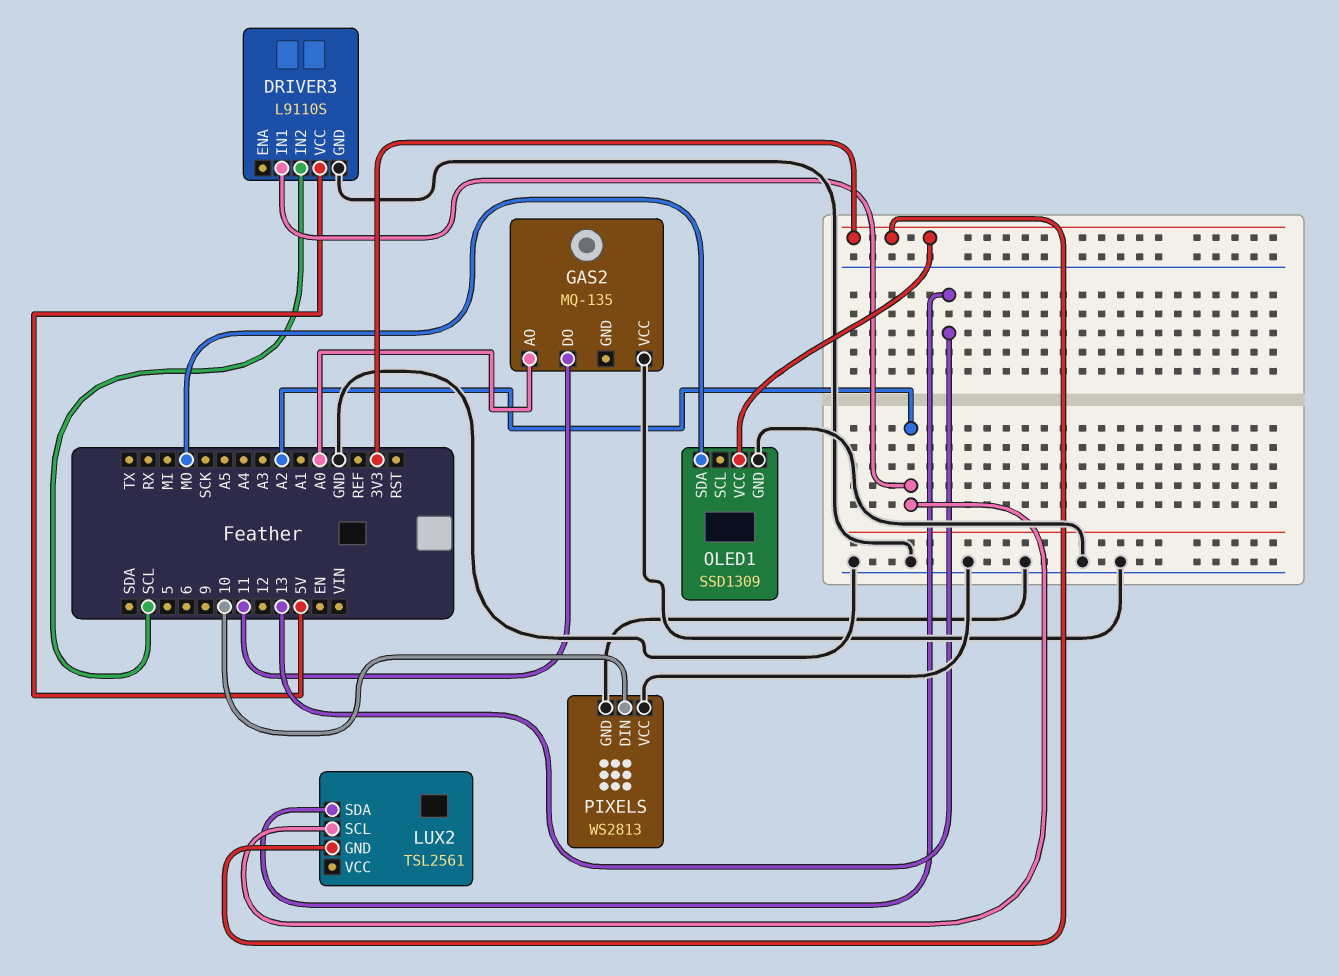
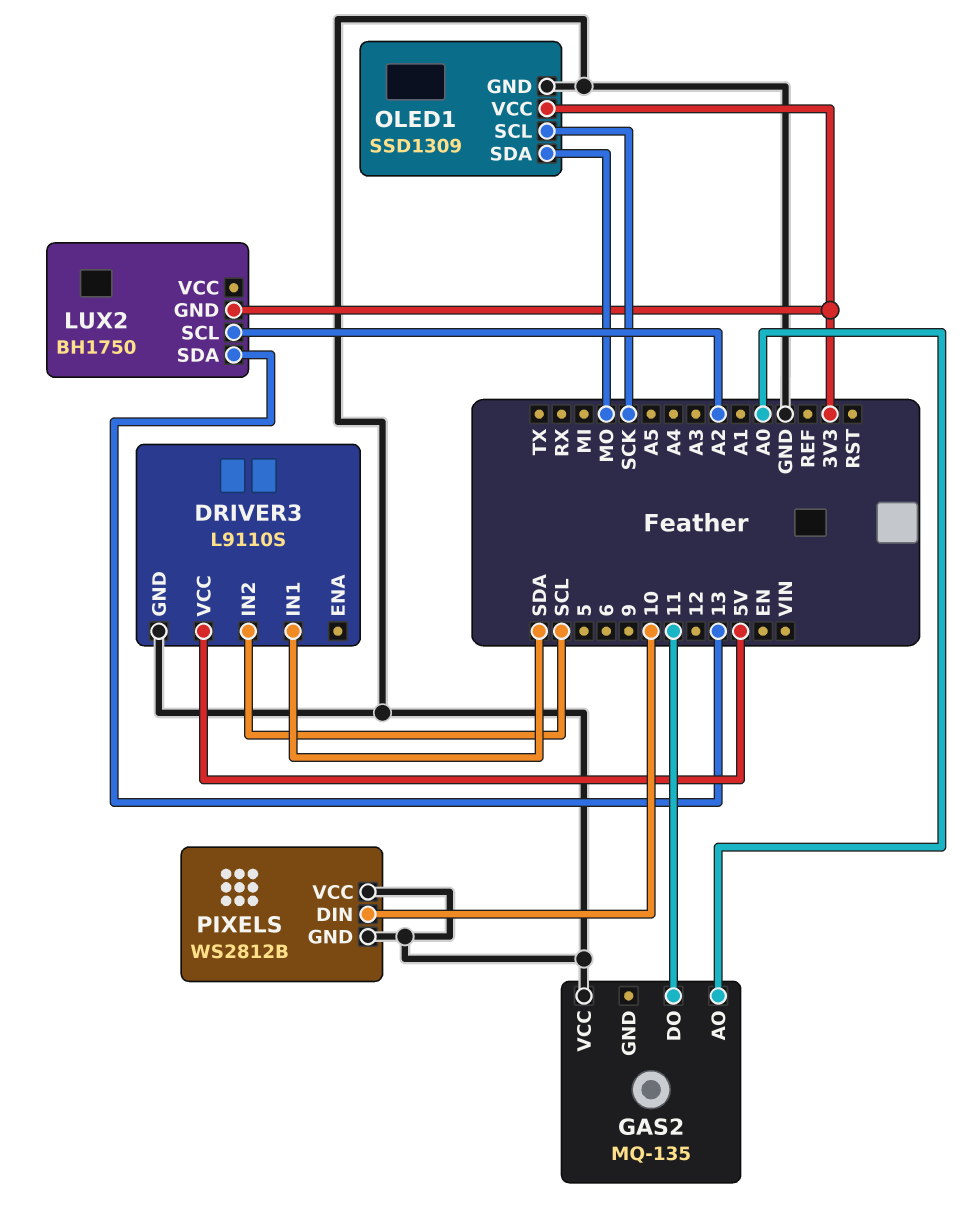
DRIVER3 pin IN1: A2 -> SDA
LUX2: TSL2561 -> BH1750
OLED1 pin SCL: none -> SCK
PIXELS: WS2813 -> WS2812B

